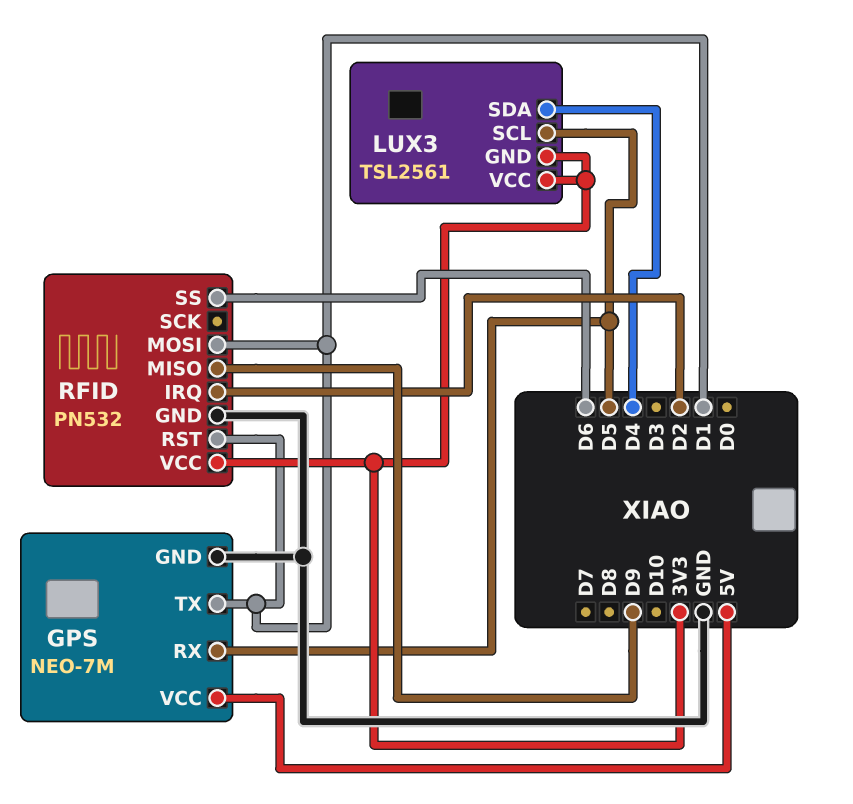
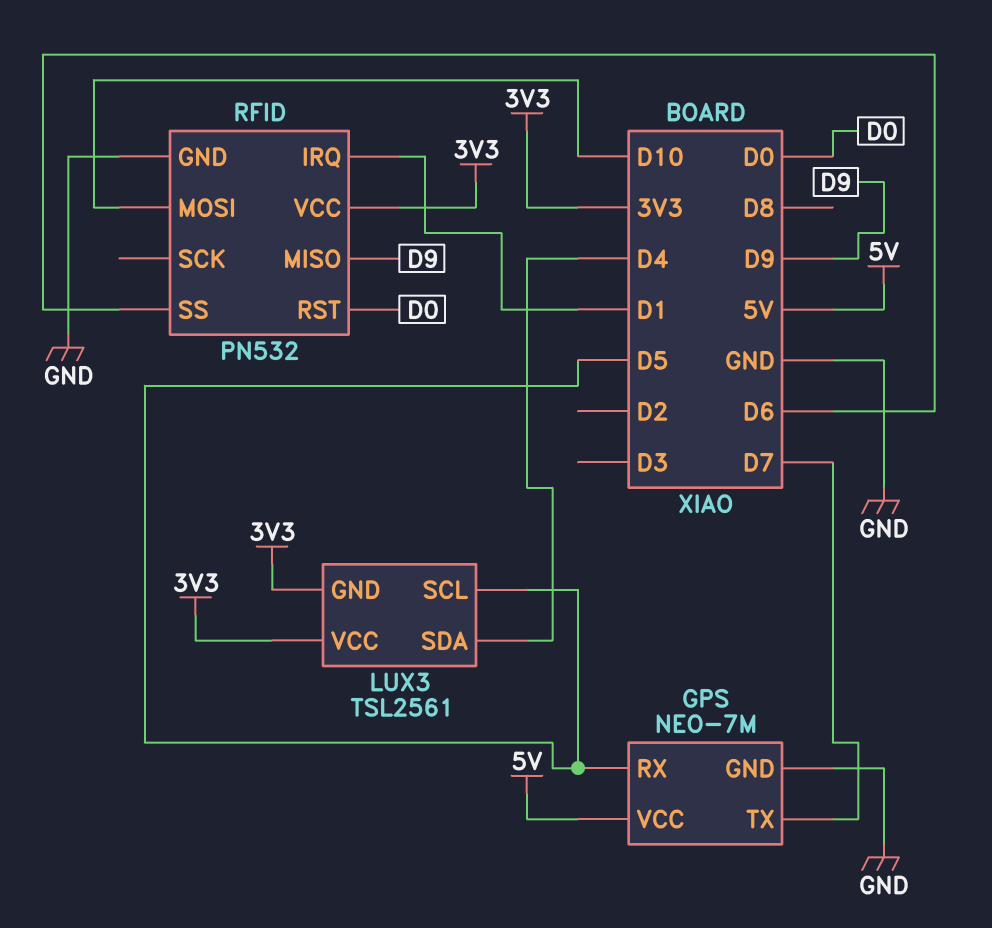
GPS pin TX: D1 -> D7
RFID pin IRQ: D2 -> D1
RFID pin MOSI: D1 -> D10
RFID pin RST: D1 -> D0

